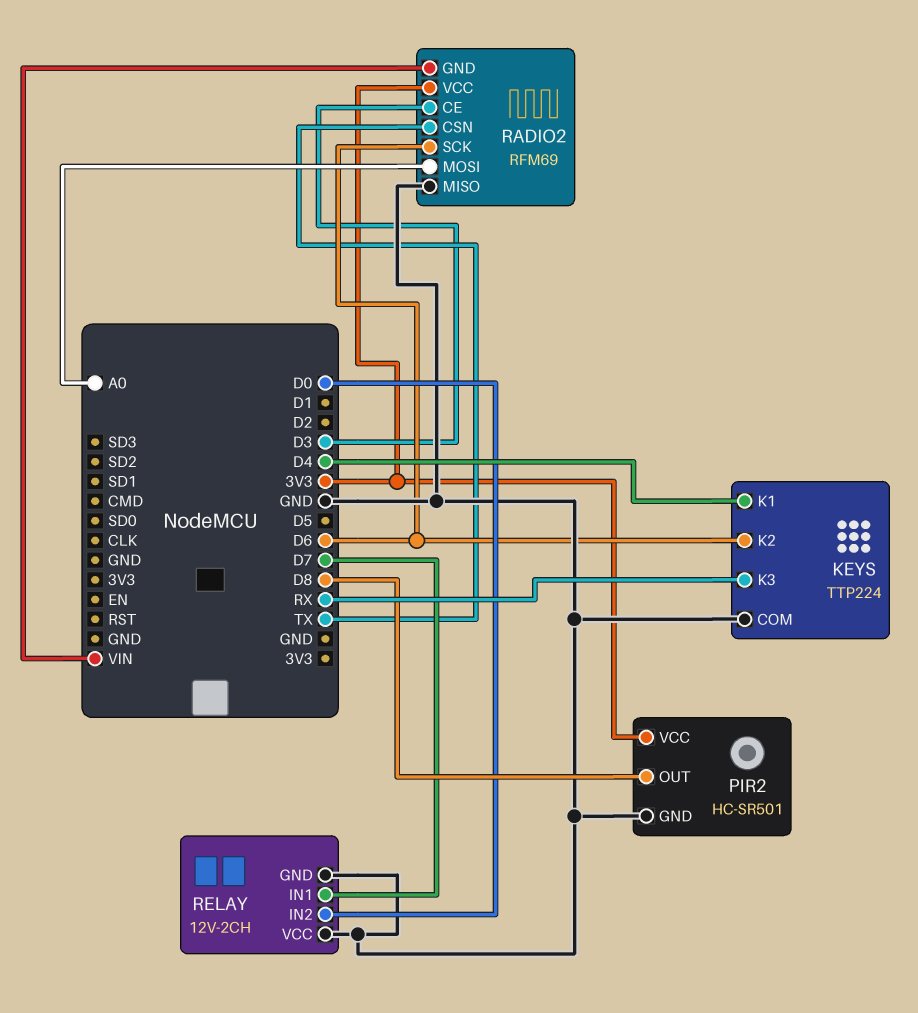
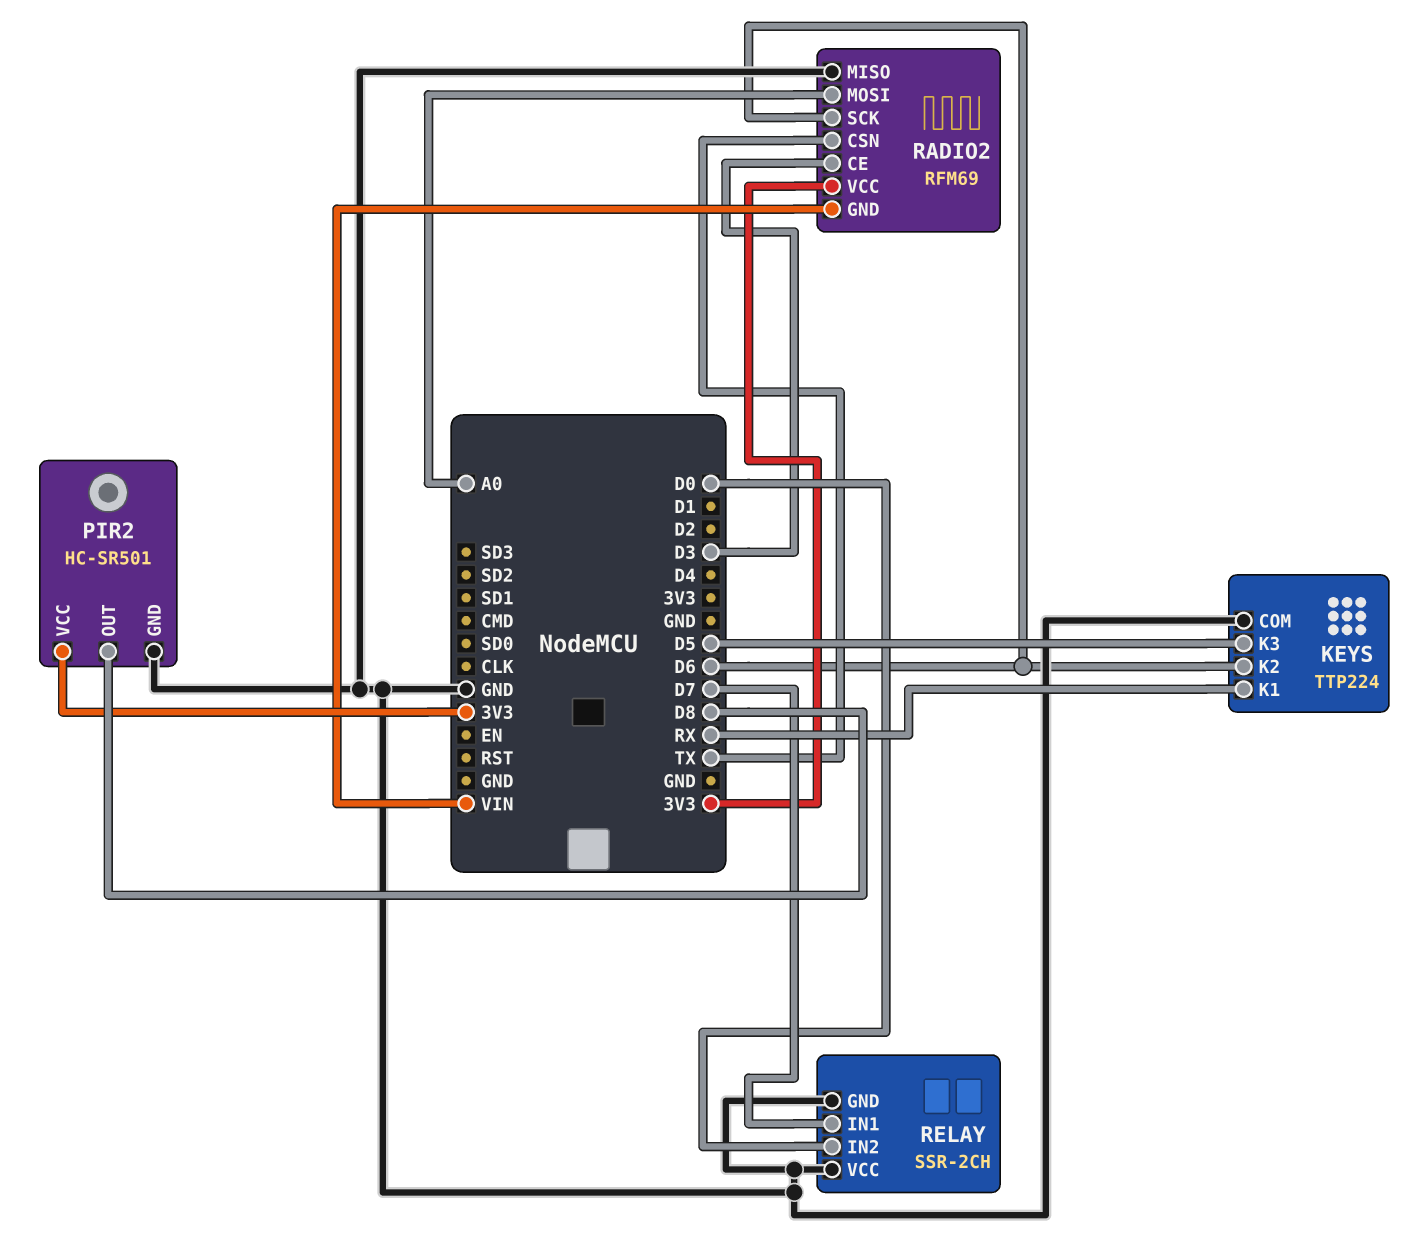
KEYS pin K1: D4 -> RX
KEYS pin K3: RX -> D5
RELAY: 12V-2CH -> SSR-2CH

